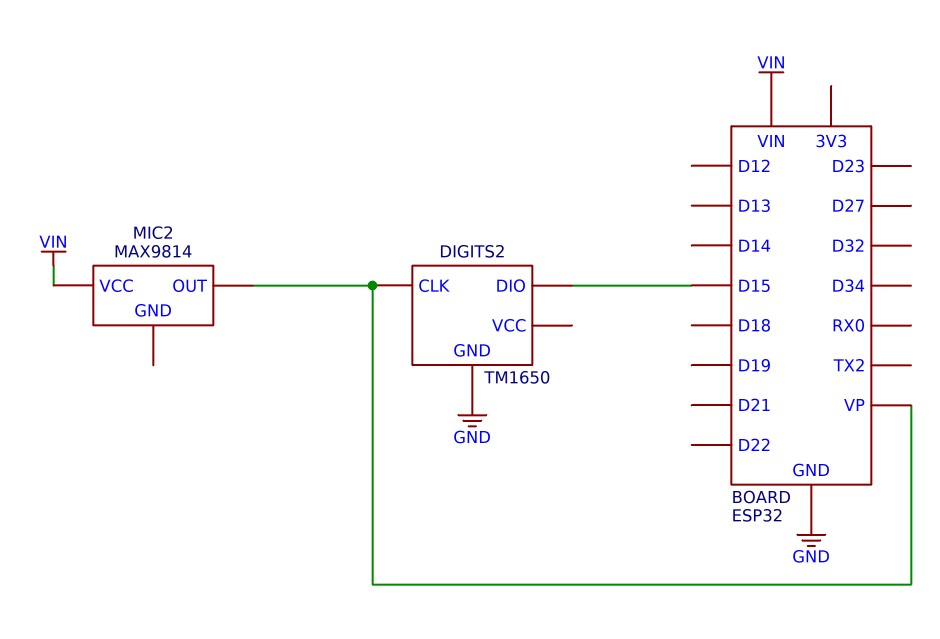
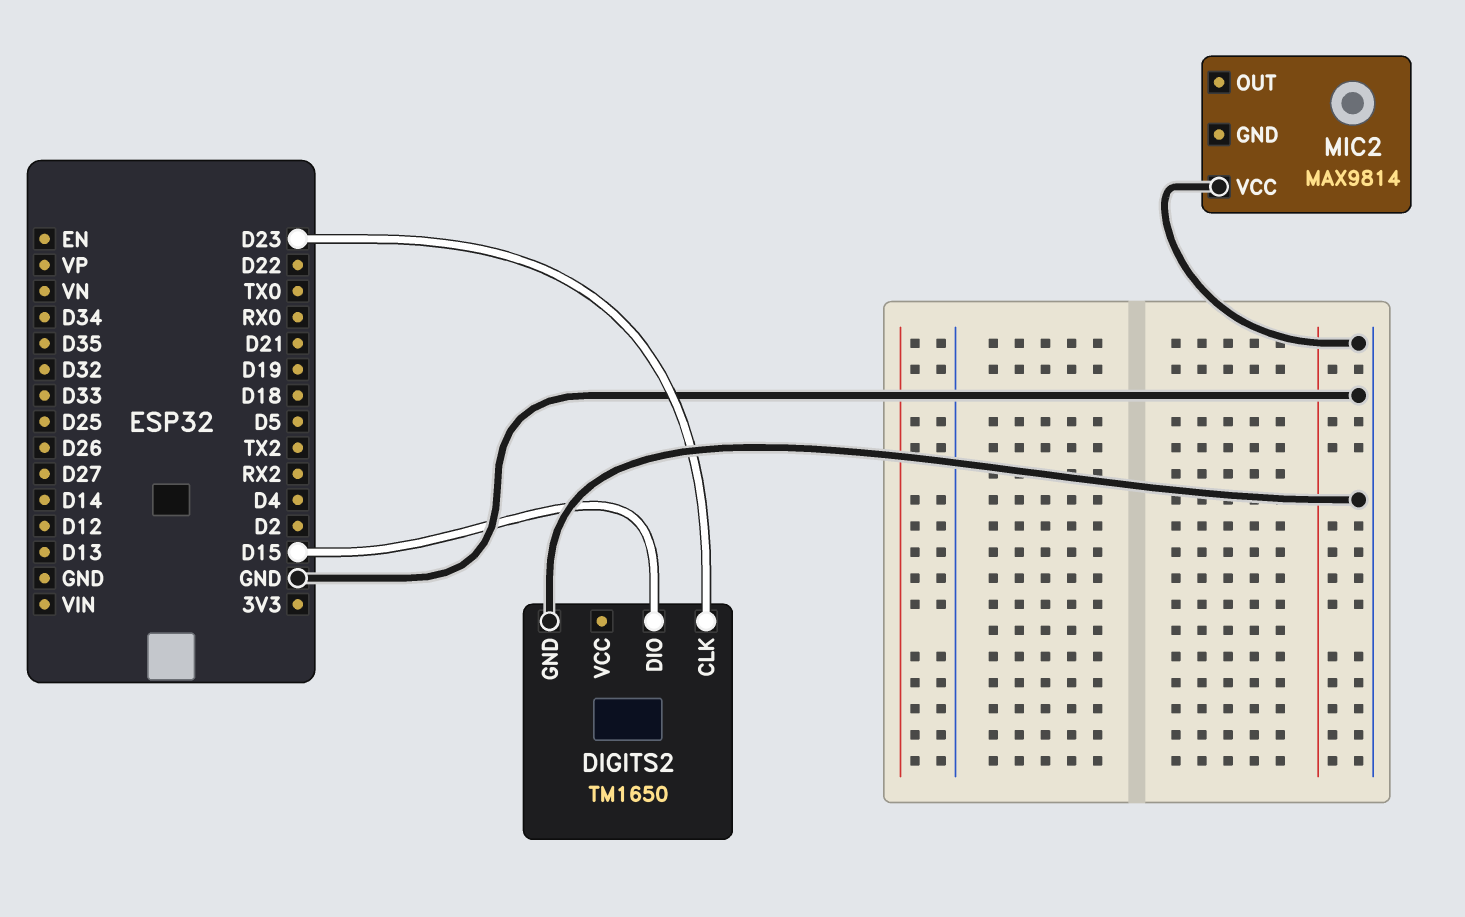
DIGITS2 pin CLK: VP -> D23
MIC2 pin OUT: VP -> none
MIC2 pin VCC: VIN -> GND

